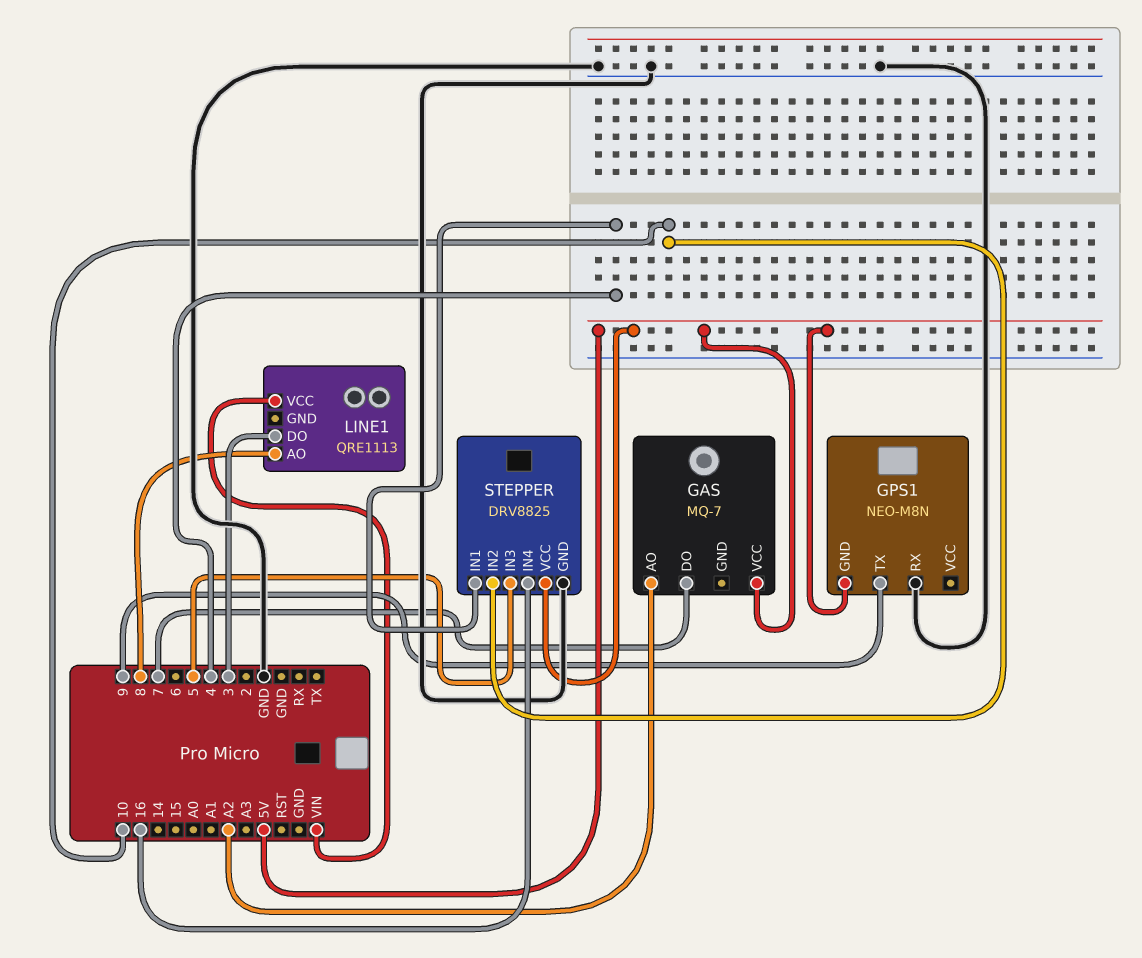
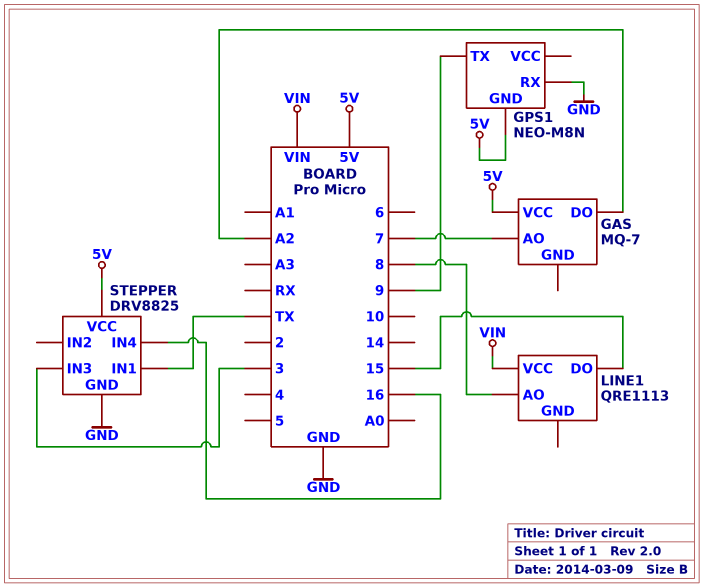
GAS pin AO: A2 -> 7
GAS pin DO: 7 -> A2
LINE1 pin DO: 3 -> 15
STEPPER pin IN1: 4 -> TX
STEPPER pin IN2: 10 -> none
STEPPER pin IN3: 5 -> 3

